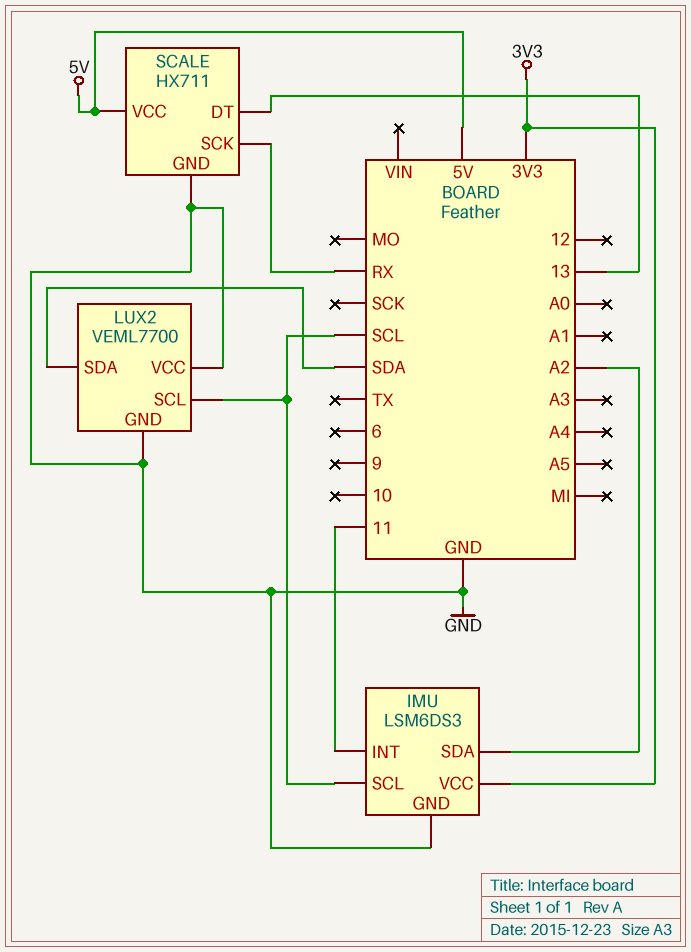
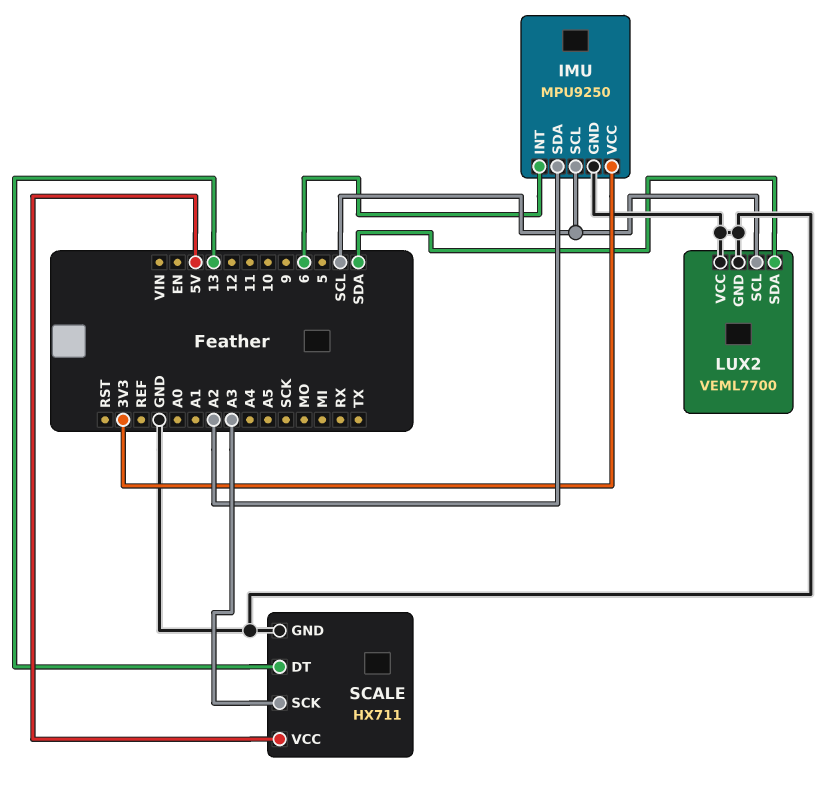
IMU: LSM6DS3 -> MPU9250
IMU pin INT: 11 -> 6
SCALE pin SCK: RX -> A3

